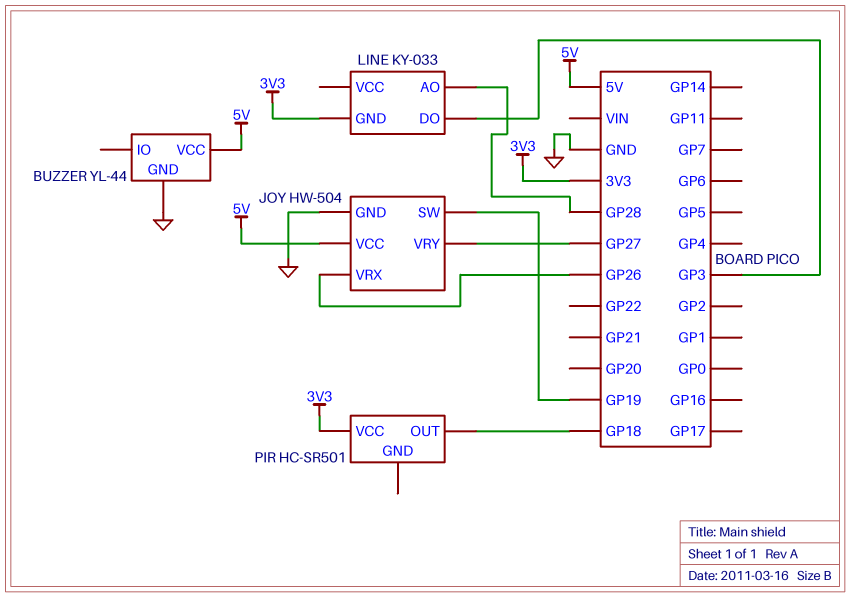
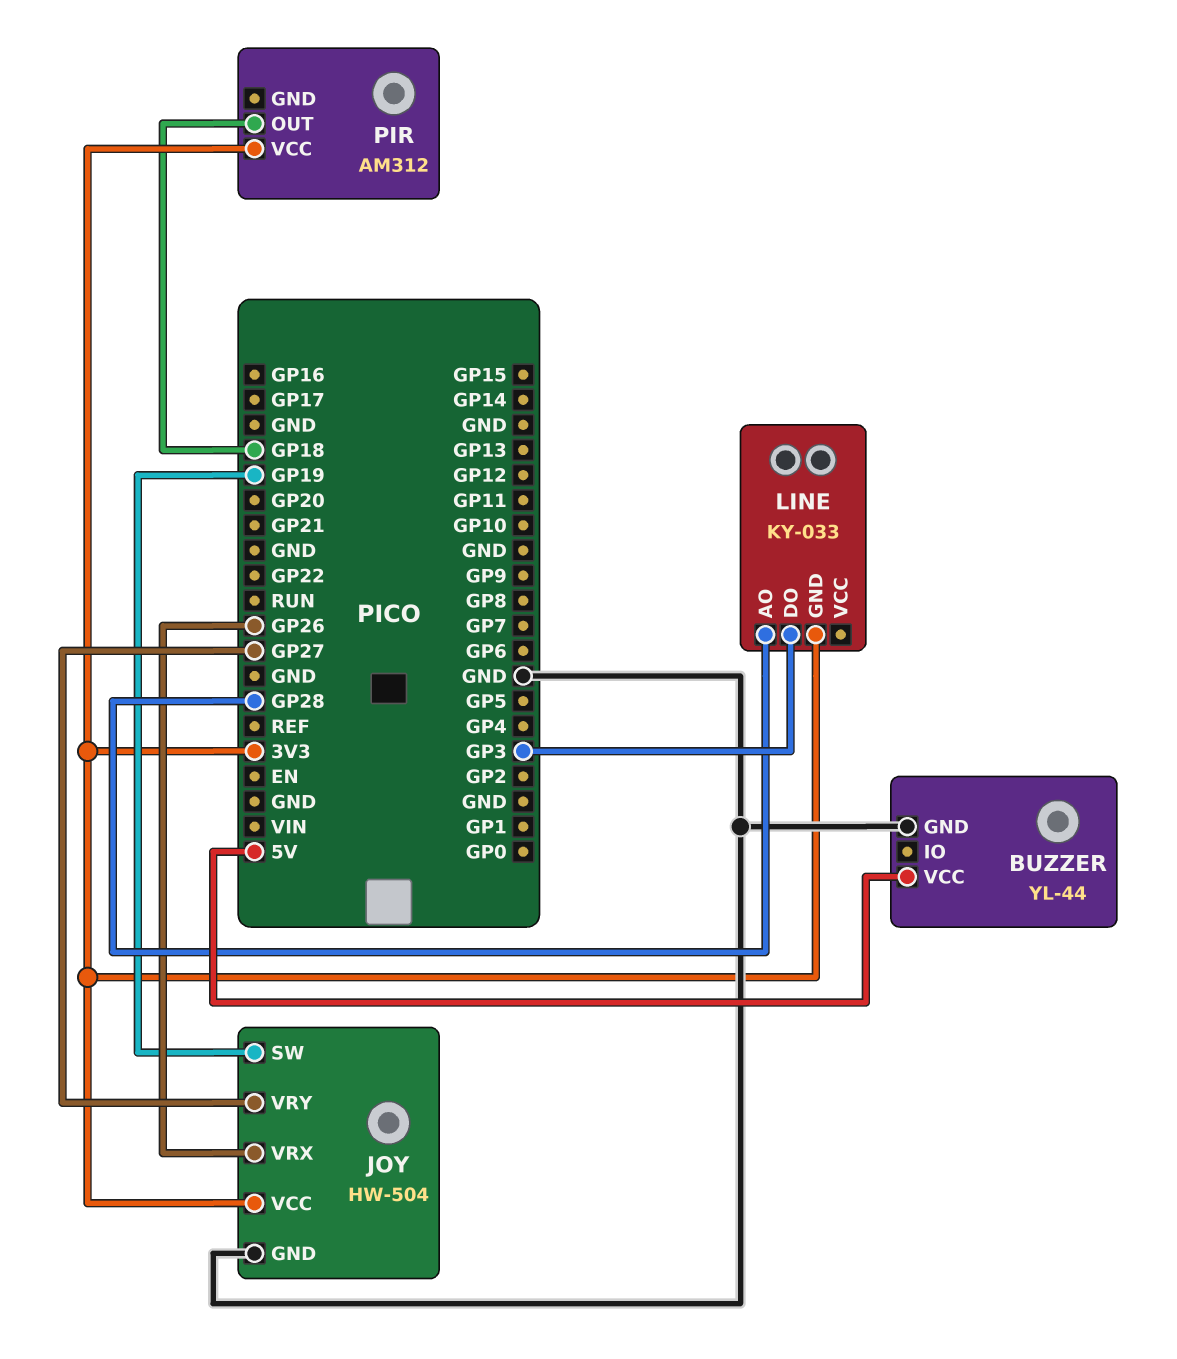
JOY pin VCC: 5V -> 3V3
PIR: HC-SR501 -> AM312

